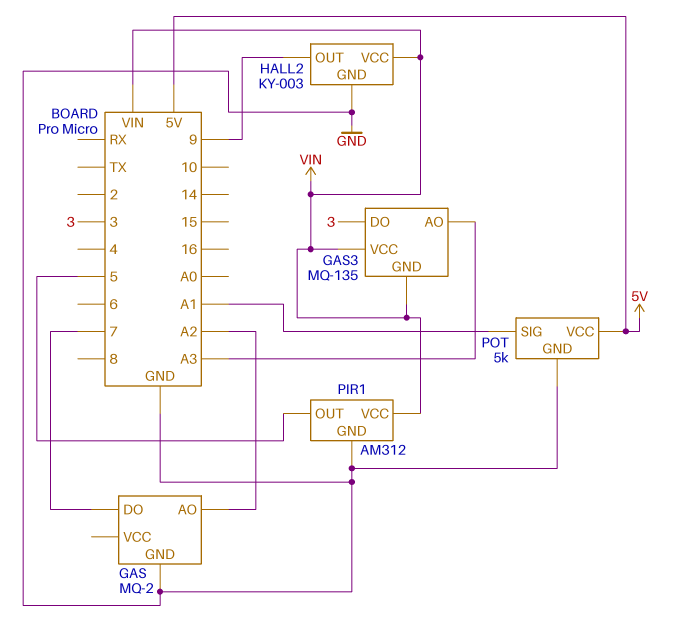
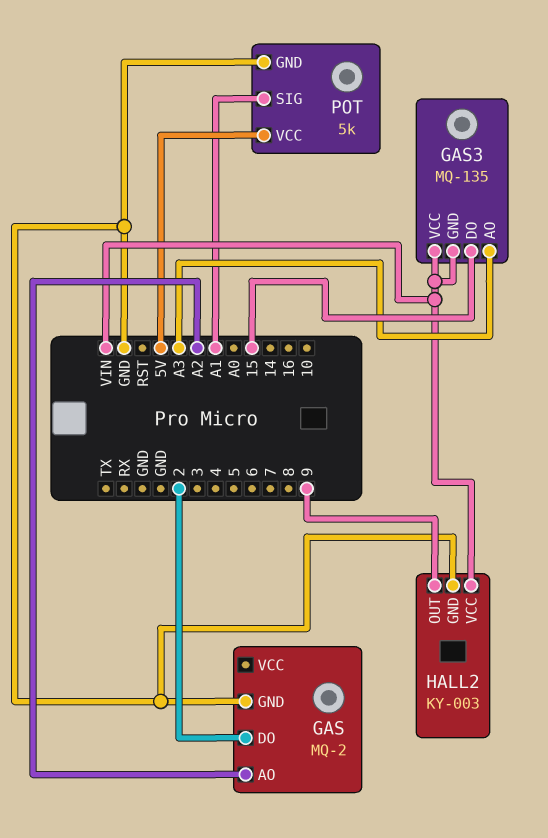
GAS pin DO: 7 -> 2
GAS3 pin DO: 3 -> 15
PIR1: AM312 -> none
PIR1 pin GND: GND -> none
PIR1 pin OUT: 5 -> none
PIR1 pin VCC: VIN -> none

